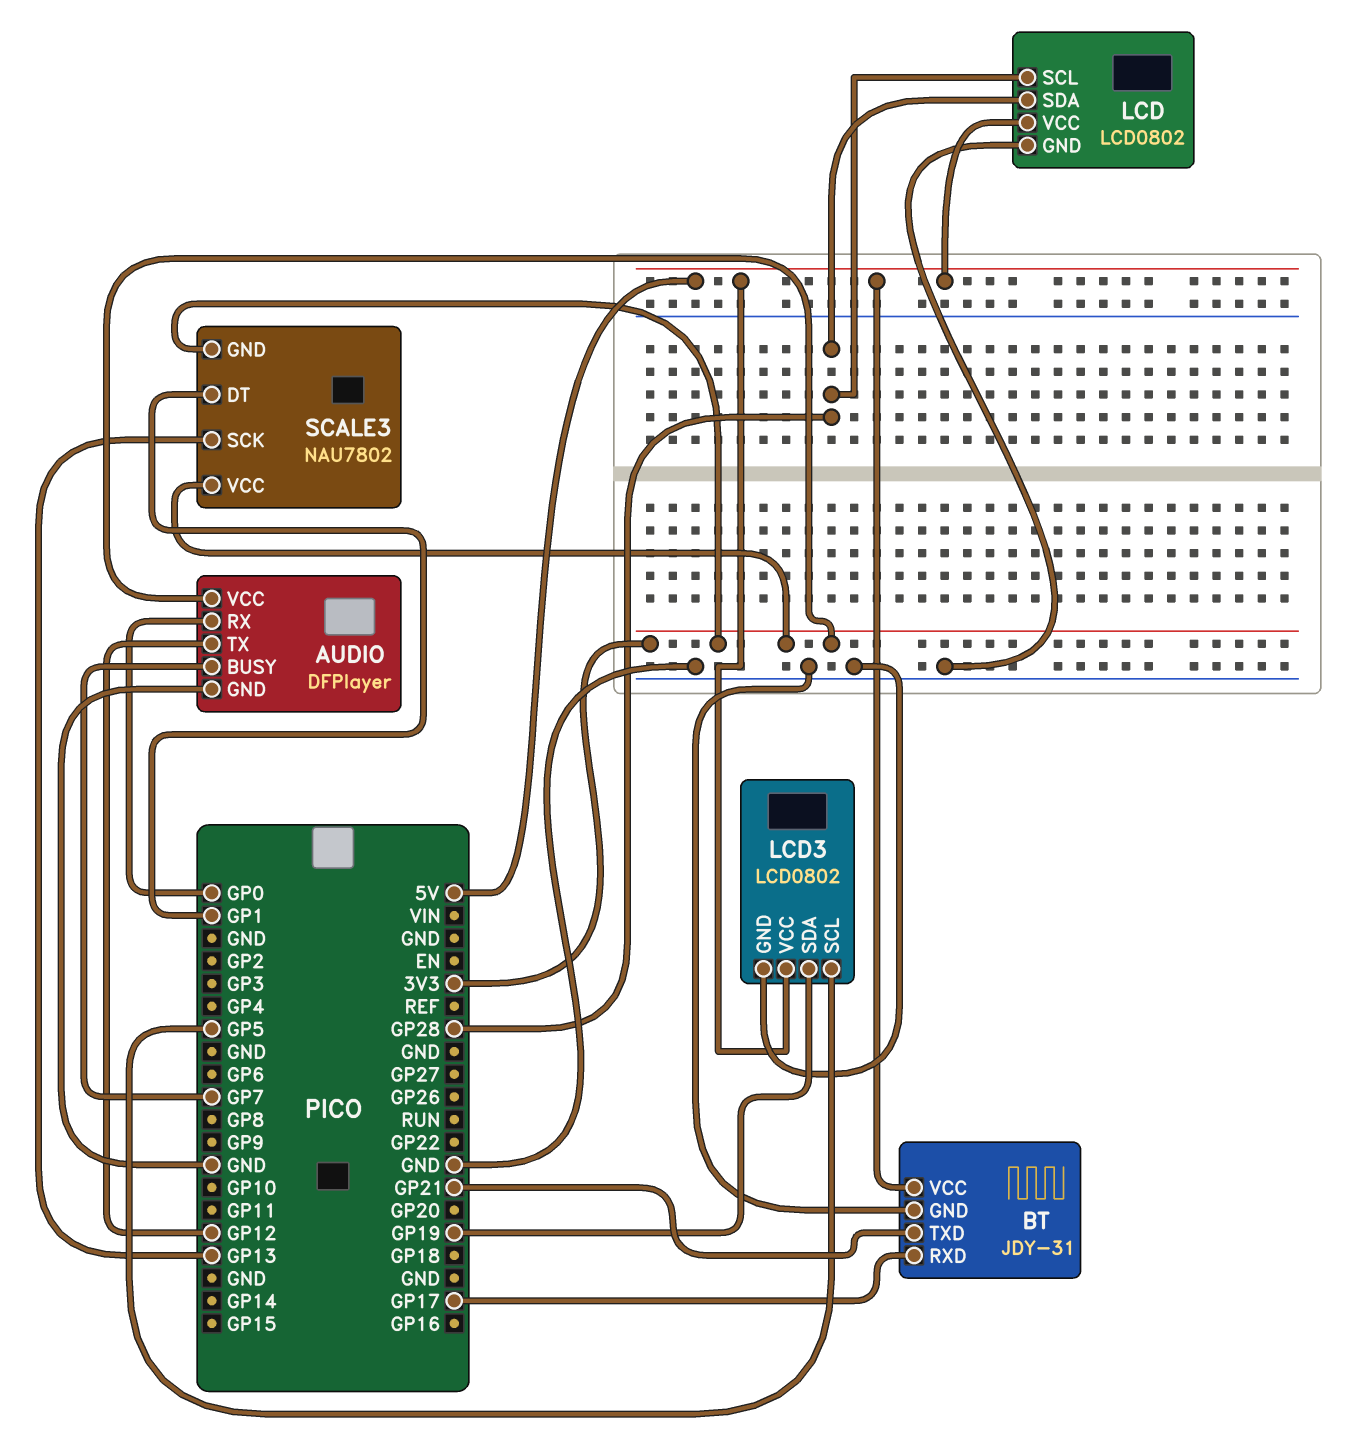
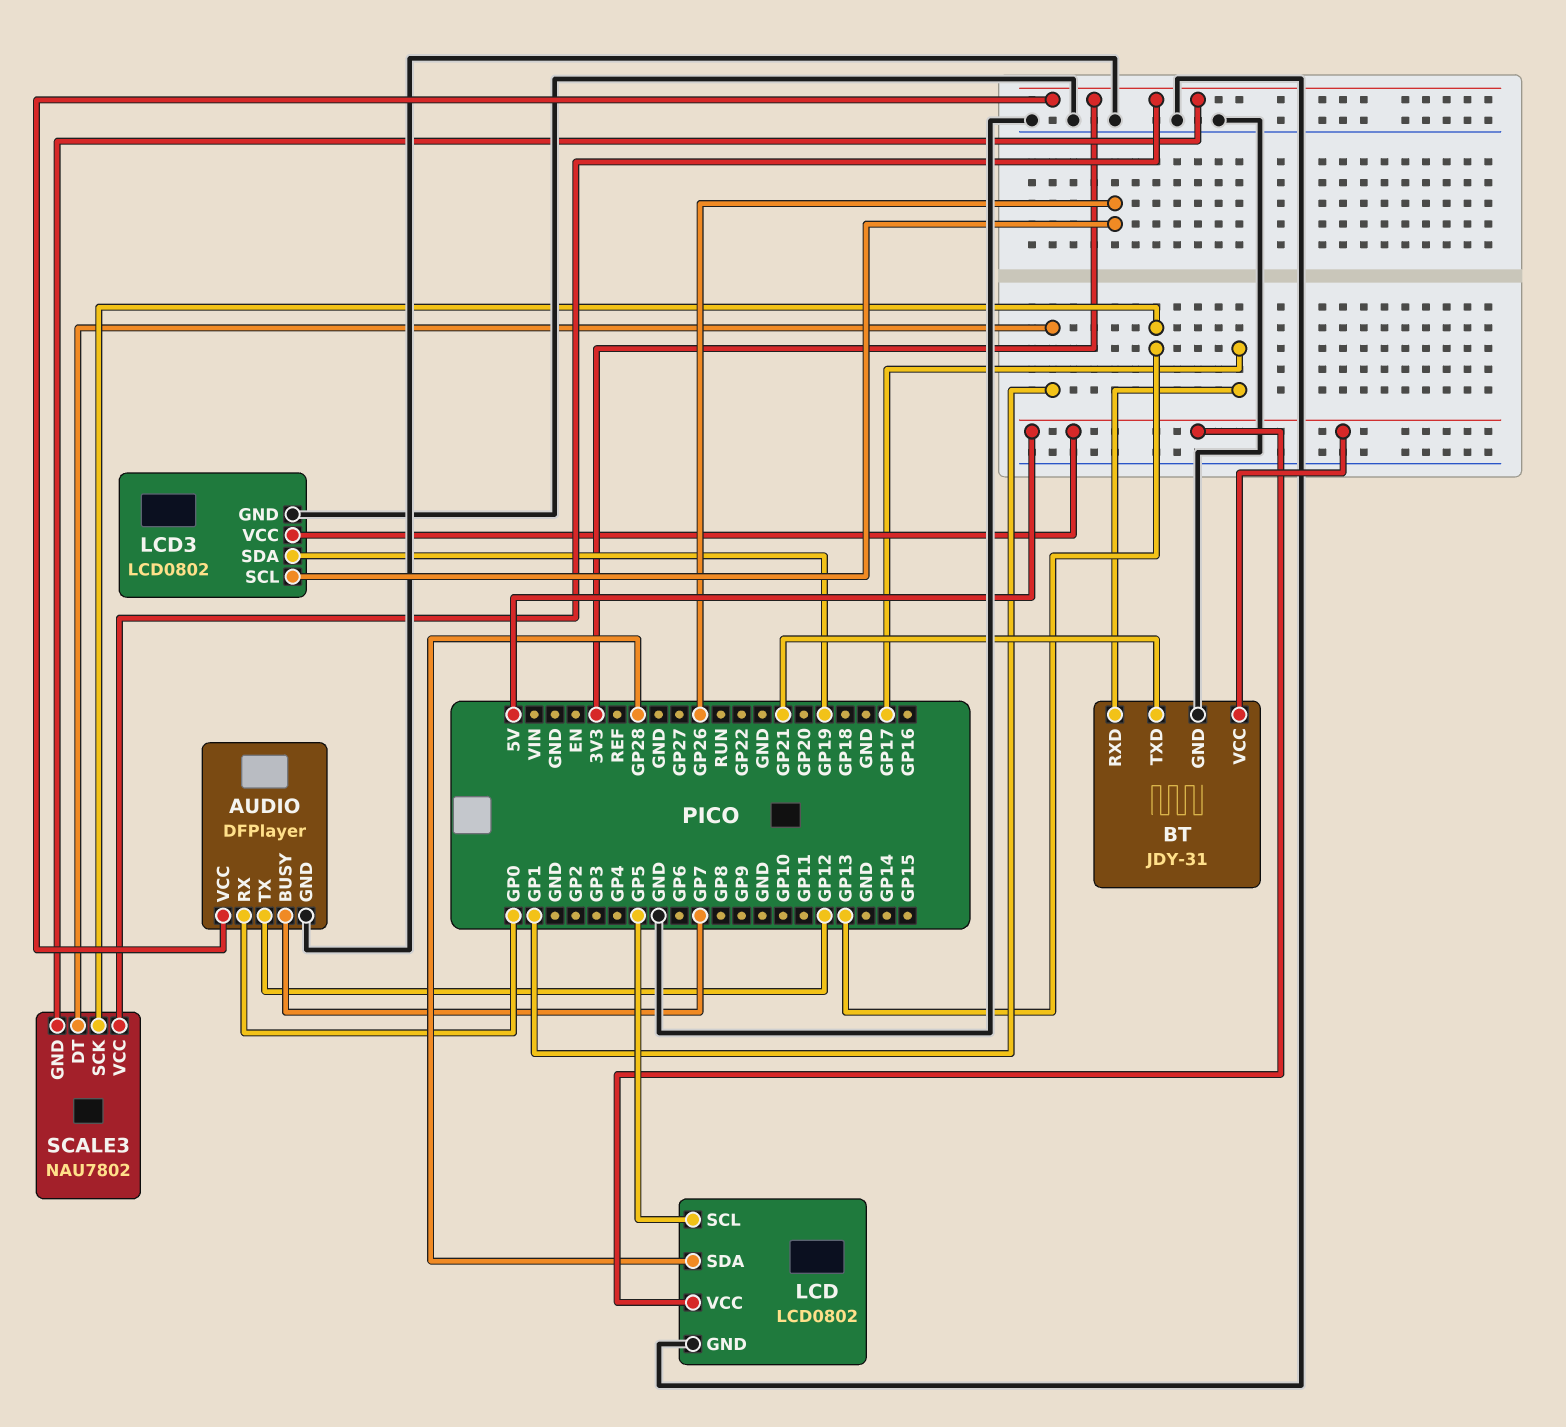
LCD pin SCL: GP28 -> GP5
LCD3 pin SCL: GP5 -> GP26

